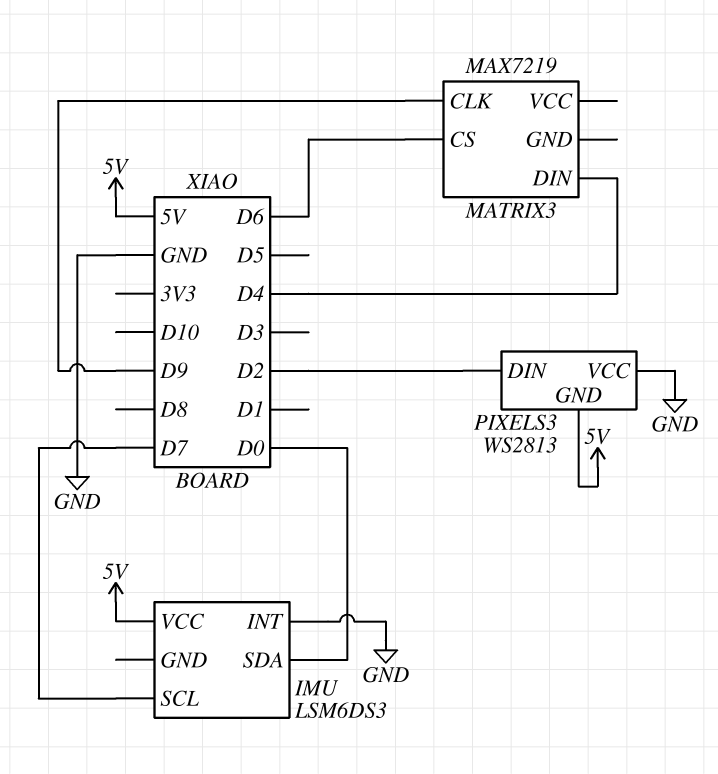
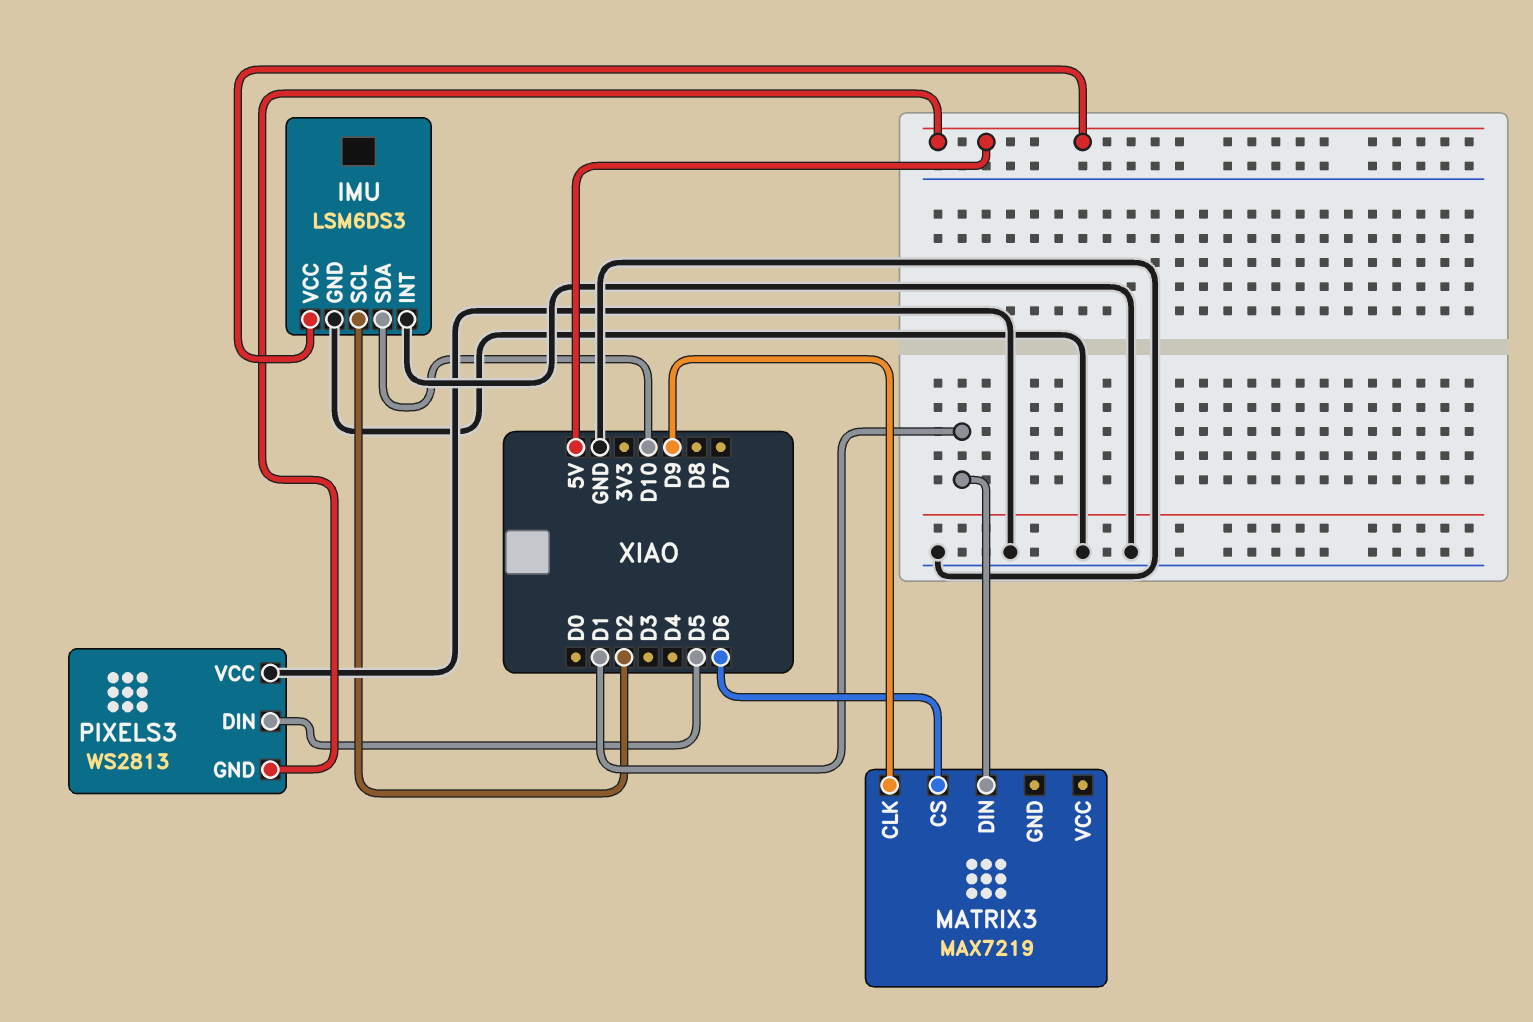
IMU pin GND: none -> GND
IMU pin SCL: D7 -> D2
IMU pin SDA: D0 -> D10
MATRIX3 pin DIN: D4 -> D1
PIXELS3 pin DIN: D2 -> D5

